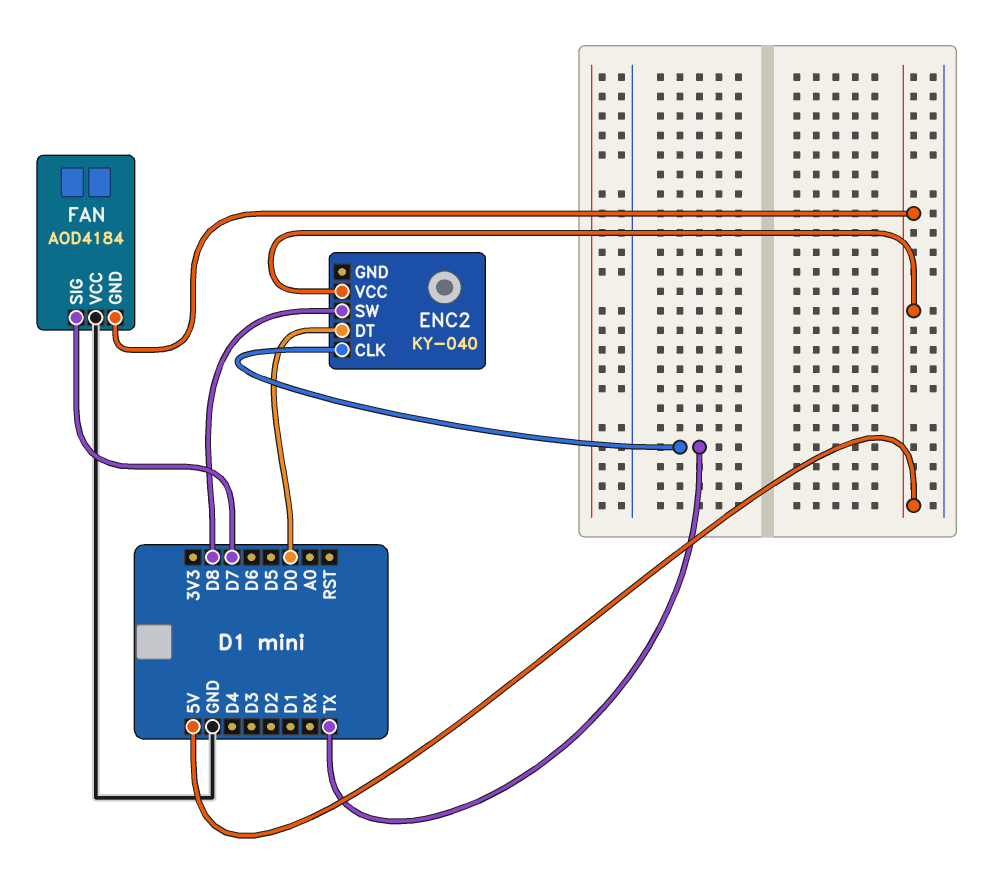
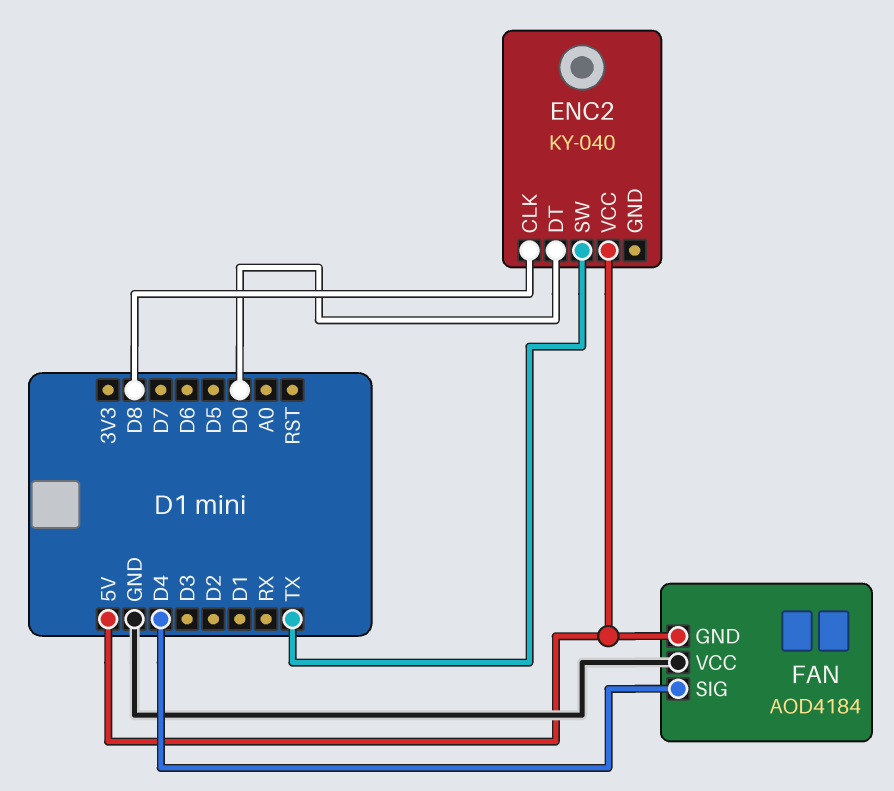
ENC2 pin CLK: TX -> D8
ENC2 pin SW: D8 -> TX
FAN pin SIG: D7 -> D4

